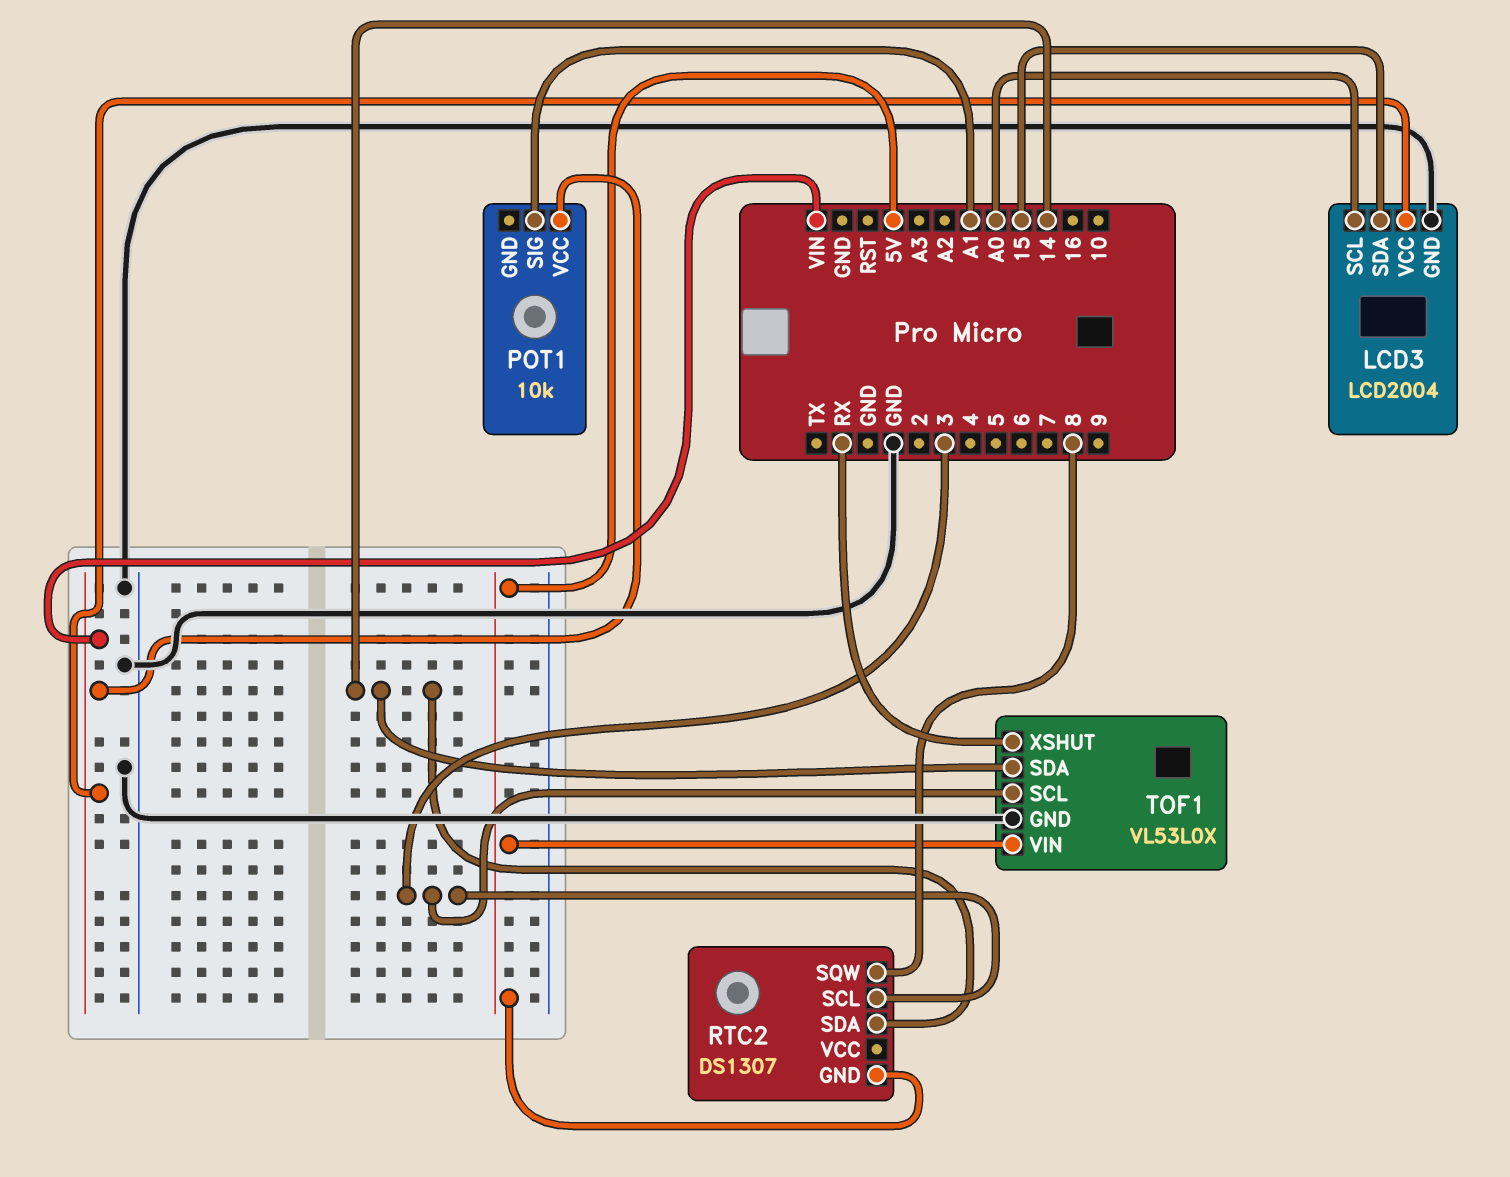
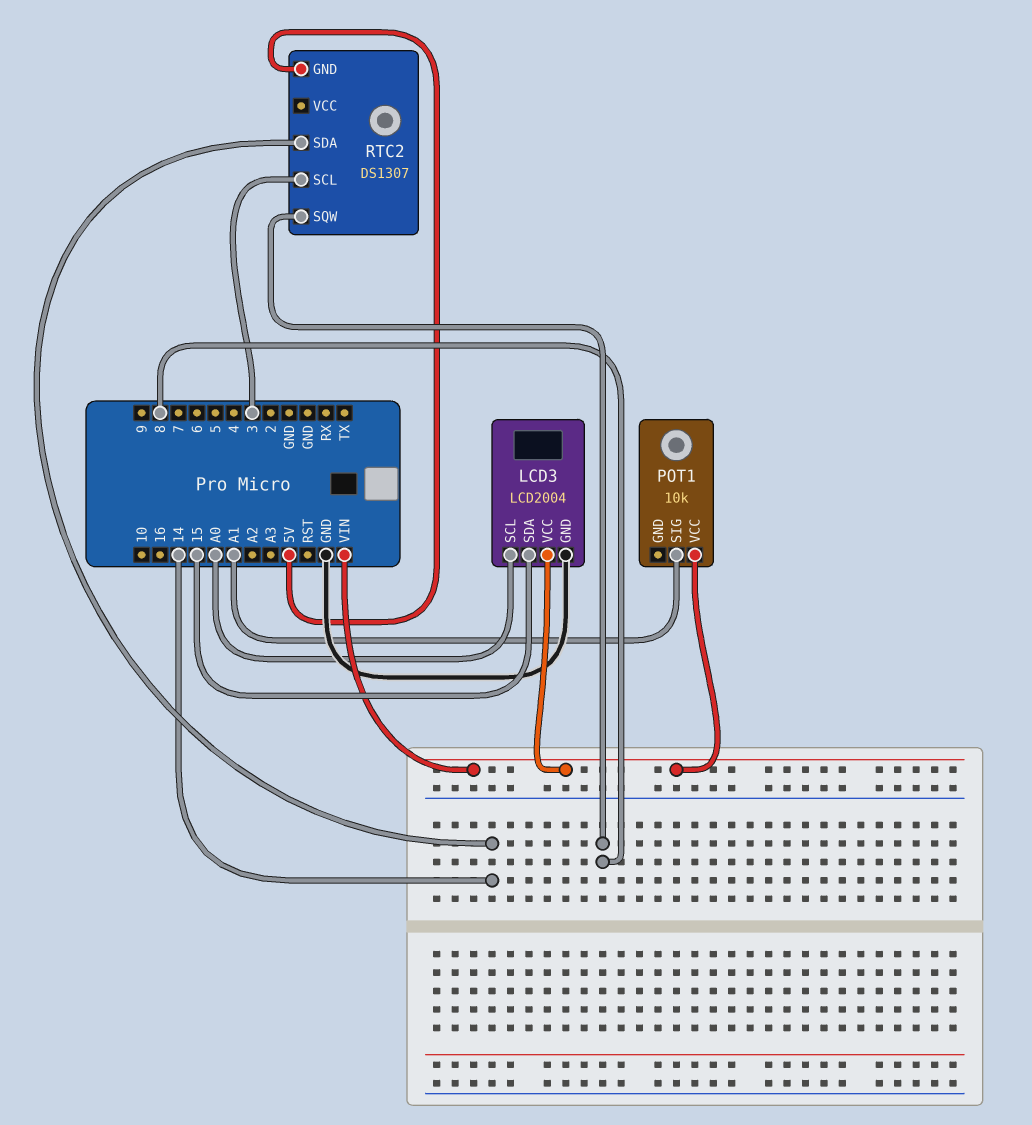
TOF1: VL53L0X -> none
TOF1 pin GND: GND -> none
TOF1 pin SCL: 3 -> none
TOF1 pin SDA: 14 -> none
TOF1 pin VIN: 5V -> none
TOF1 pin XSHUT: RX -> none

